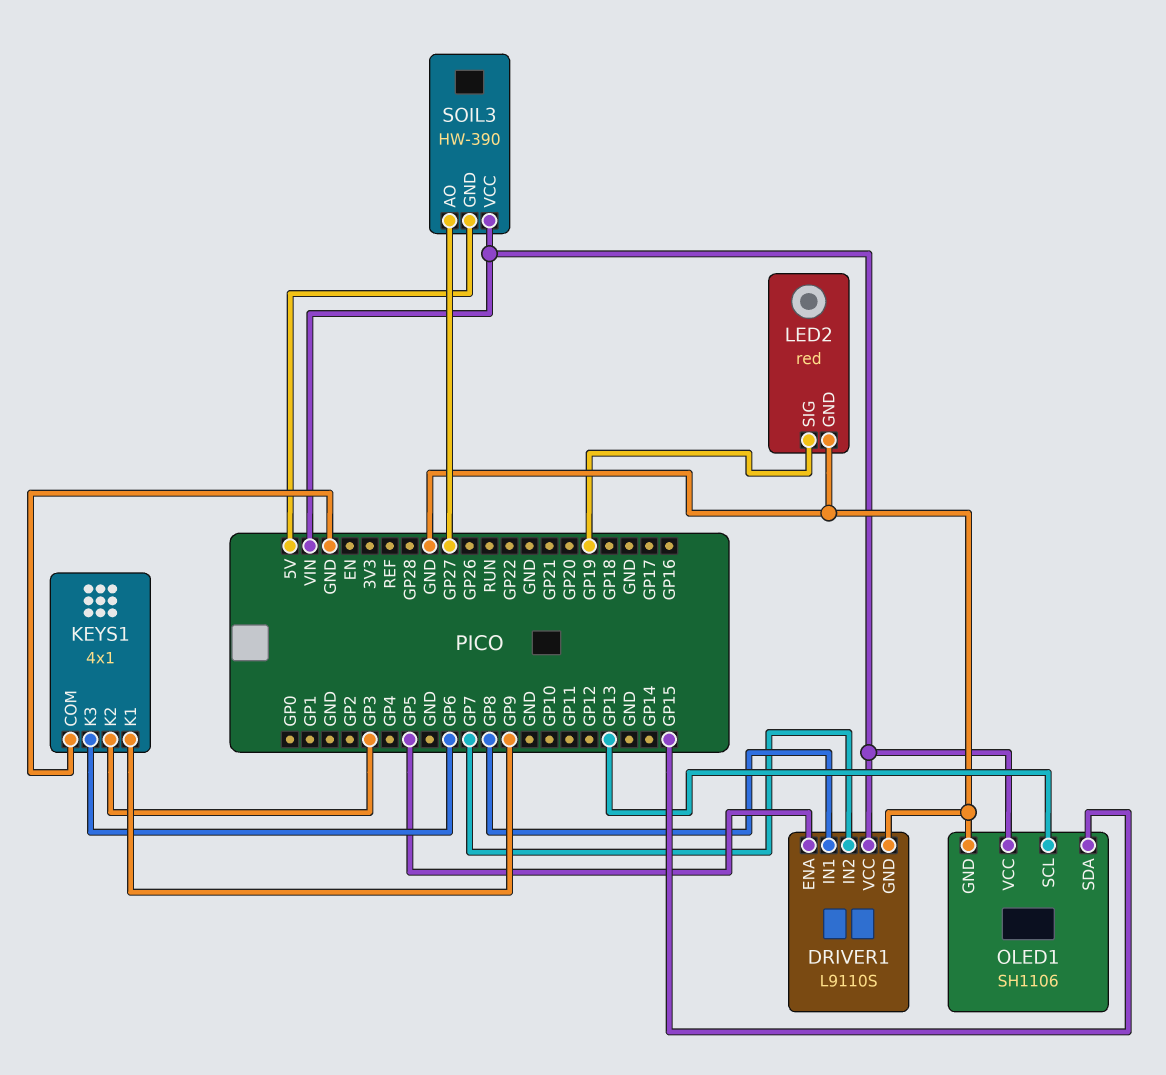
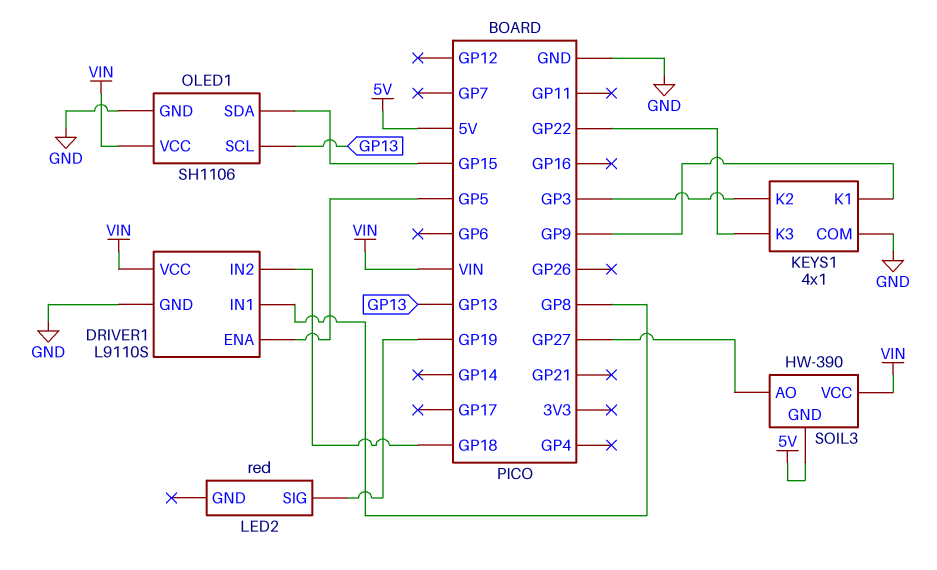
DRIVER1 pin IN2: GP7 -> GP18
KEYS1 pin K3: GP6 -> GP22
LED2 pin GND: GND -> none

